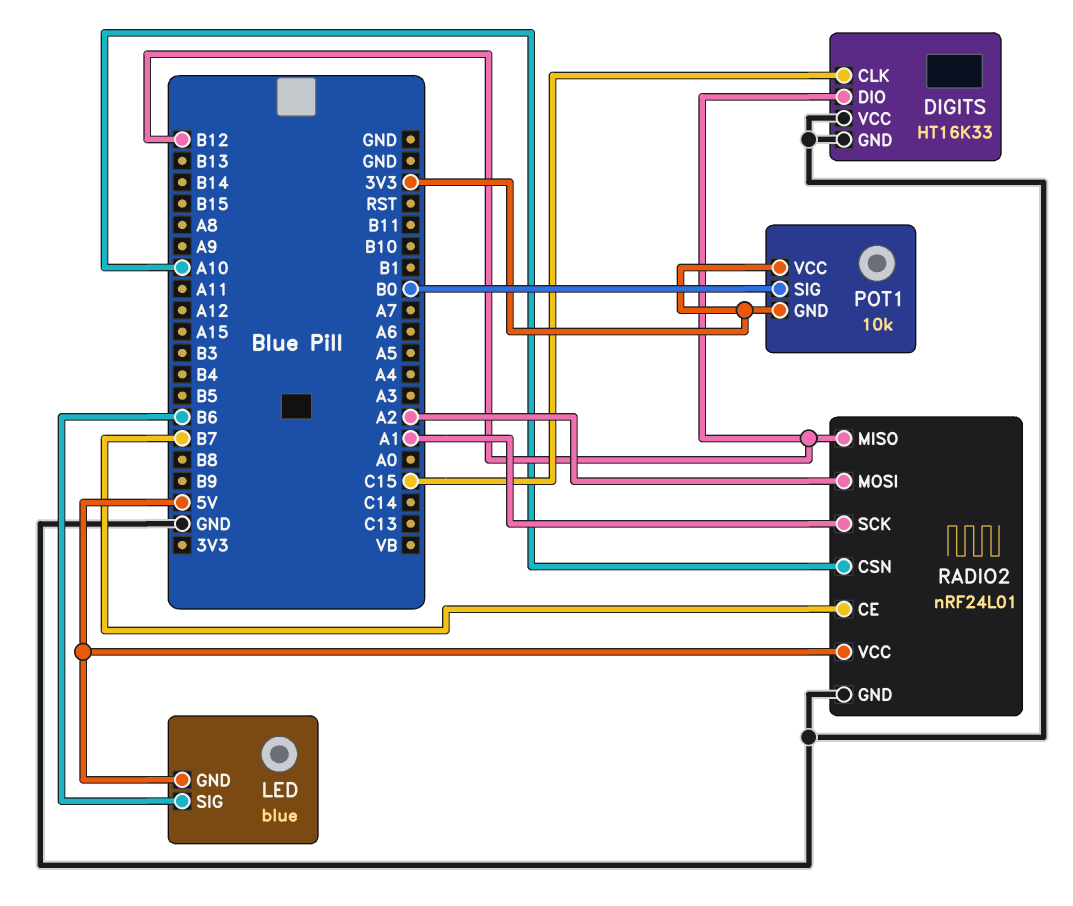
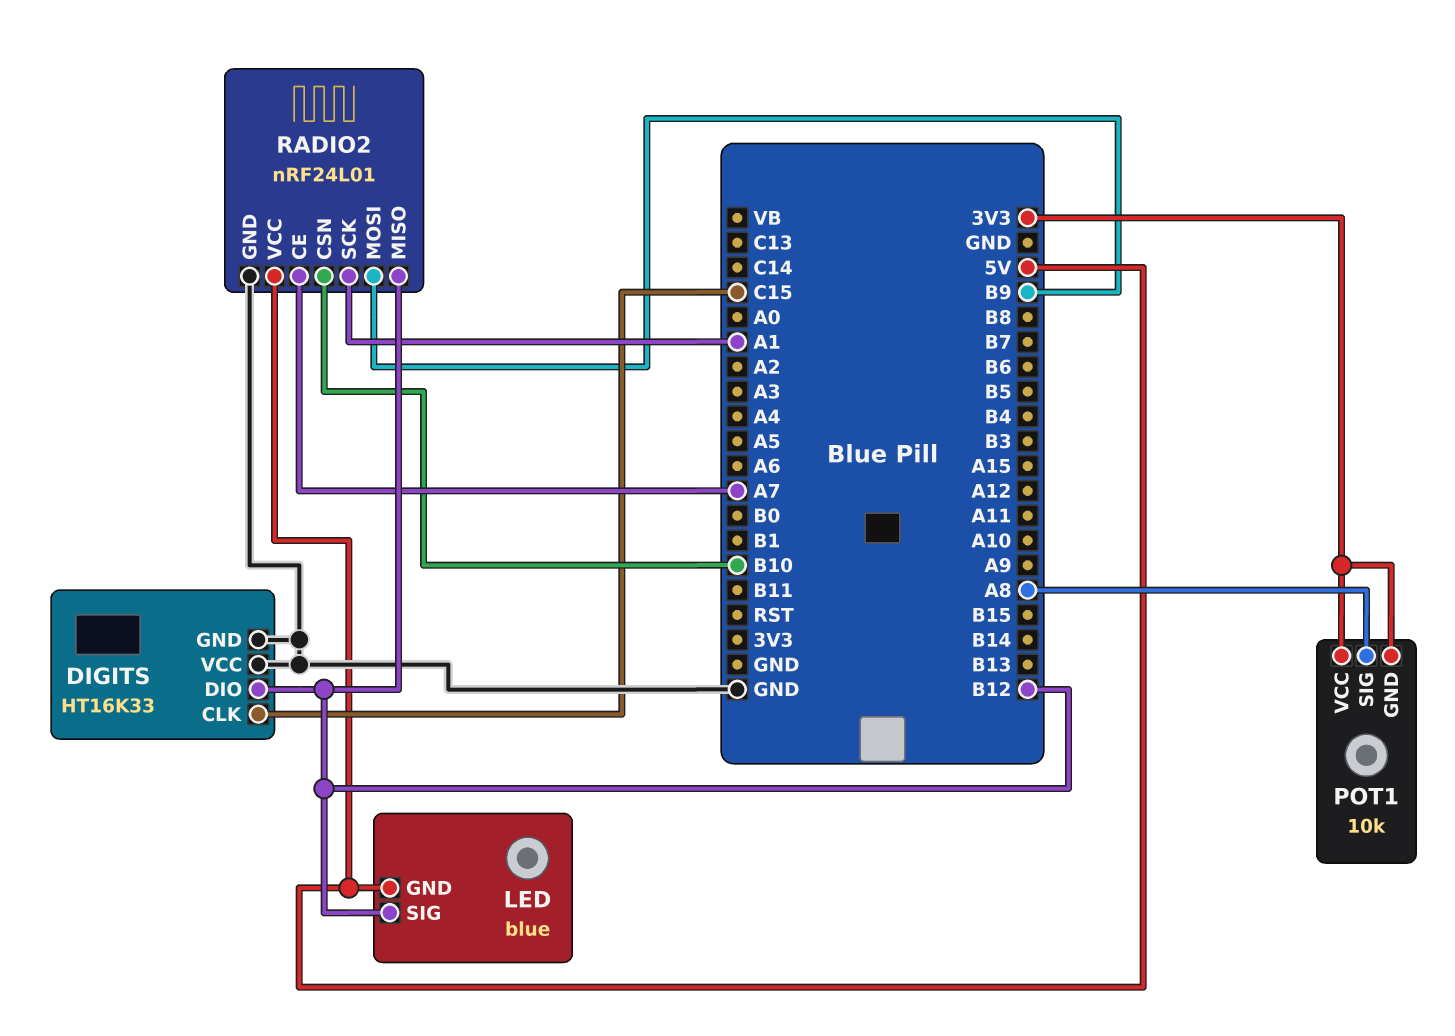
LED pin SIG: B6 -> B12
POT1 pin SIG: B0 -> A8
RADIO2 pin CE: B7 -> A7
RADIO2 pin CSN: A10 -> B10
RADIO2 pin MOSI: A2 -> B9

